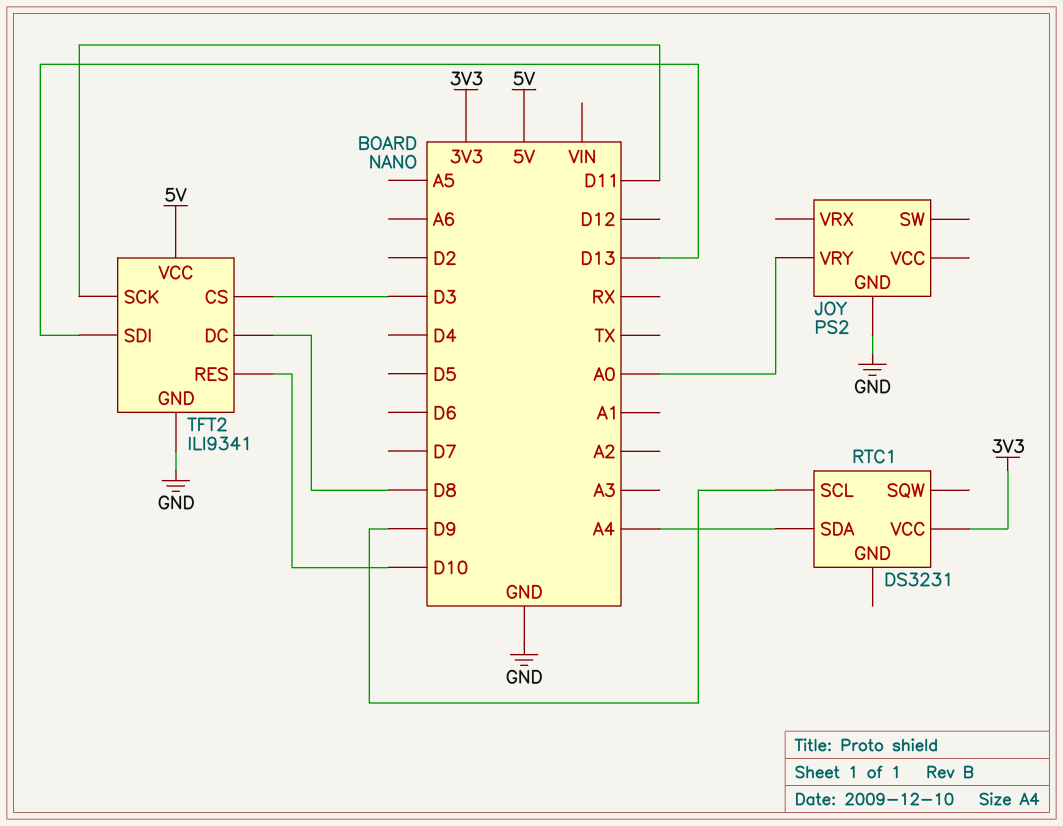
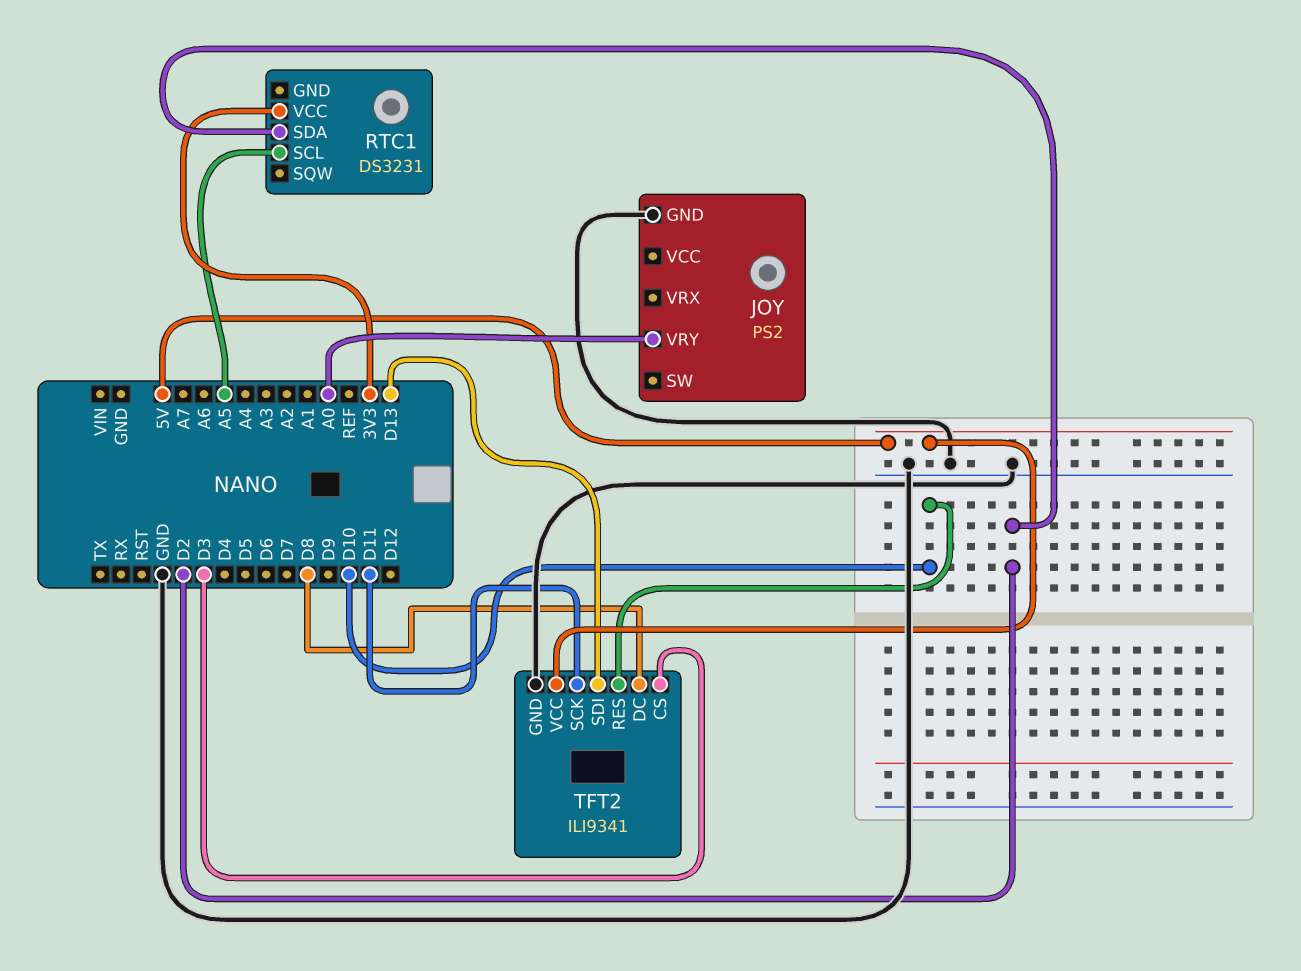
RTC1 pin SCL: D9 -> A5
RTC1 pin SDA: A4 -> D2

